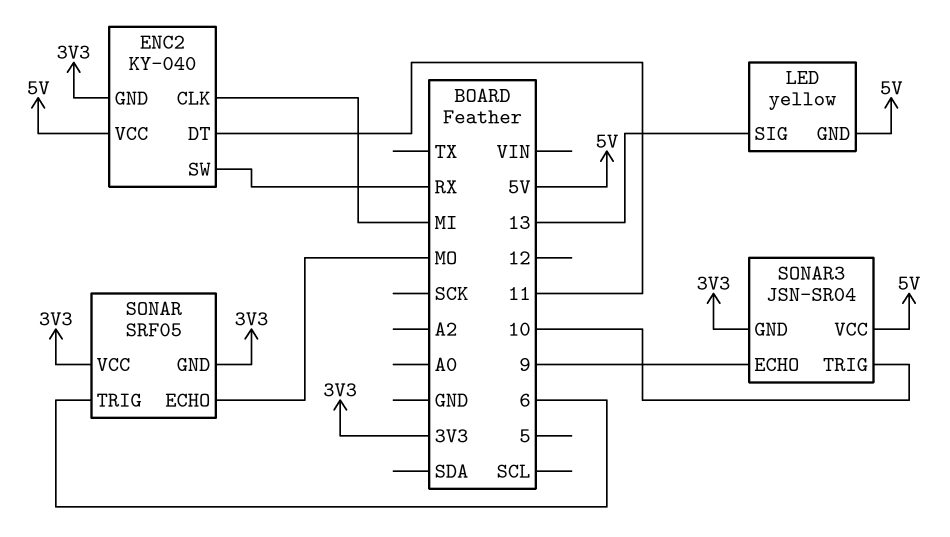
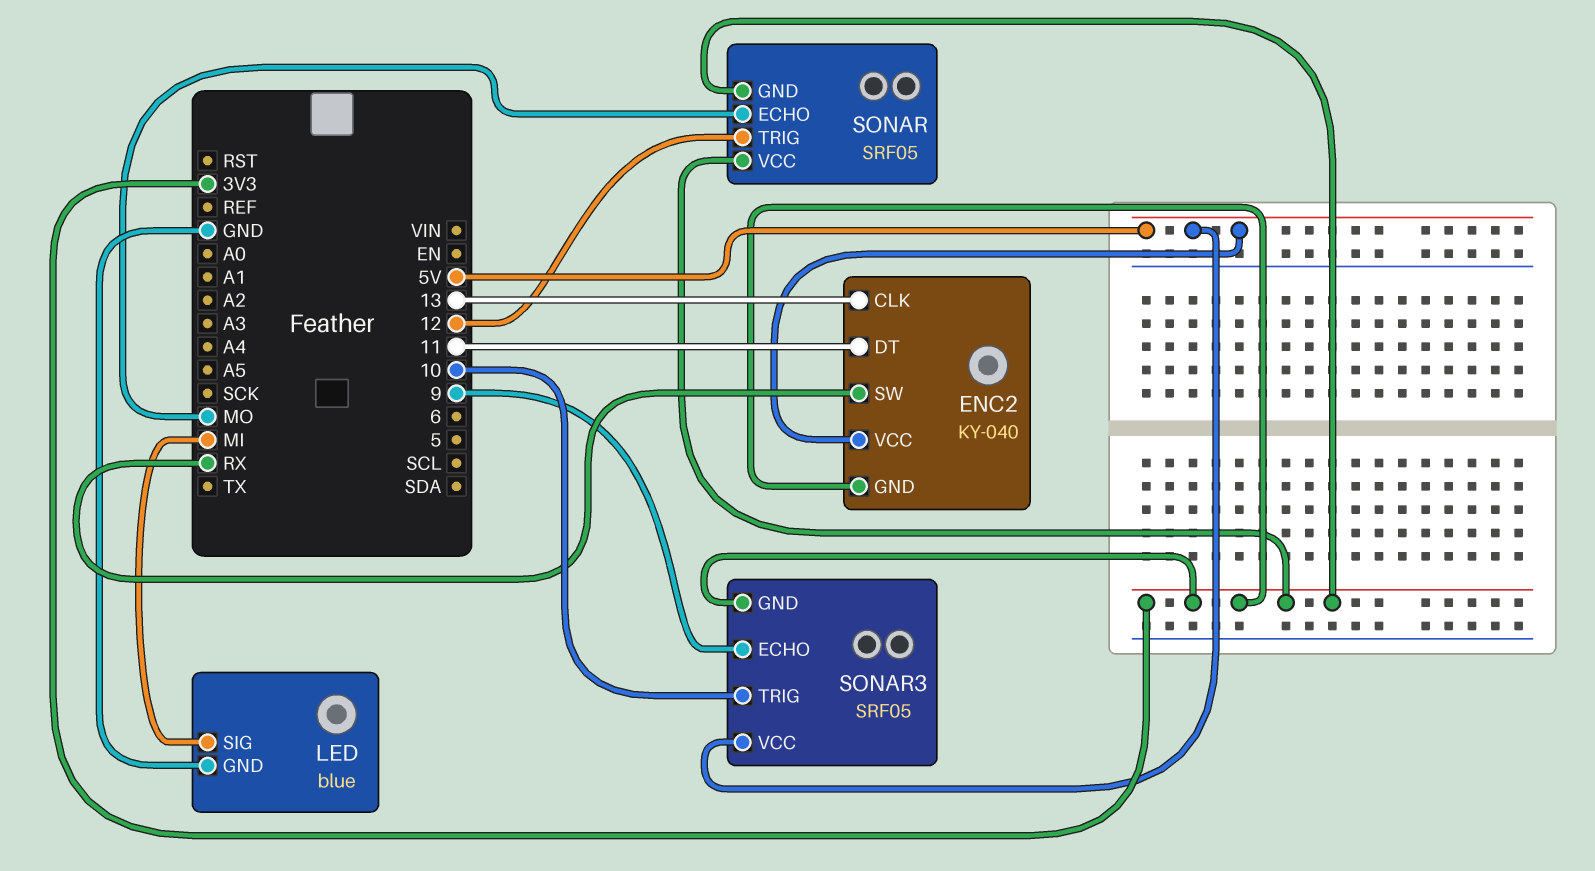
ENC2 pin CLK: MI -> 13
LED: yellow -> blue
LED pin GND: 5V -> GND
LED pin SIG: 13 -> MI
SONAR pin TRIG: 6 -> 12
SONAR3: JSN-SR04 -> SRF05

